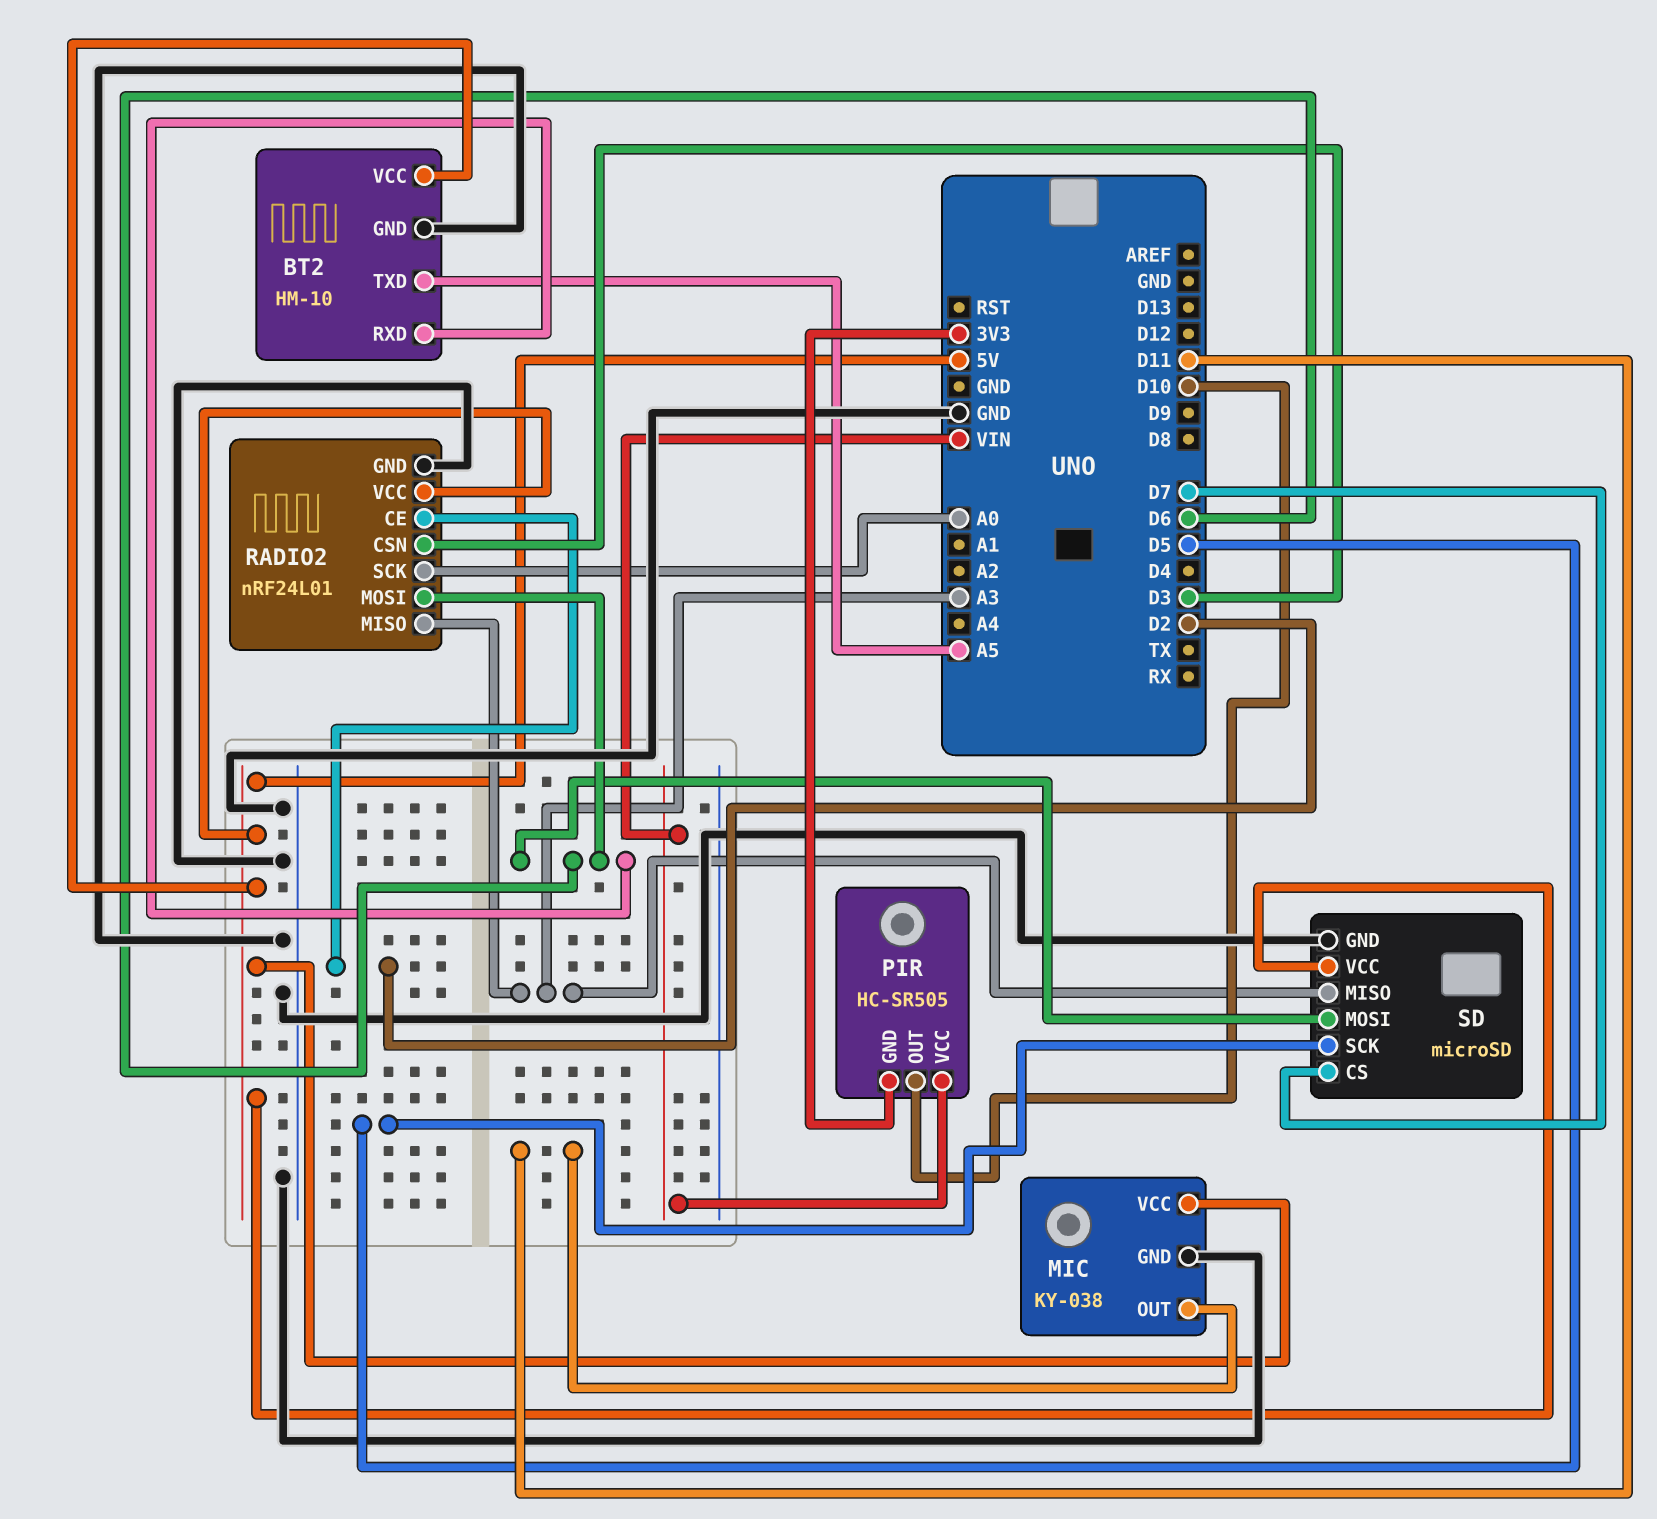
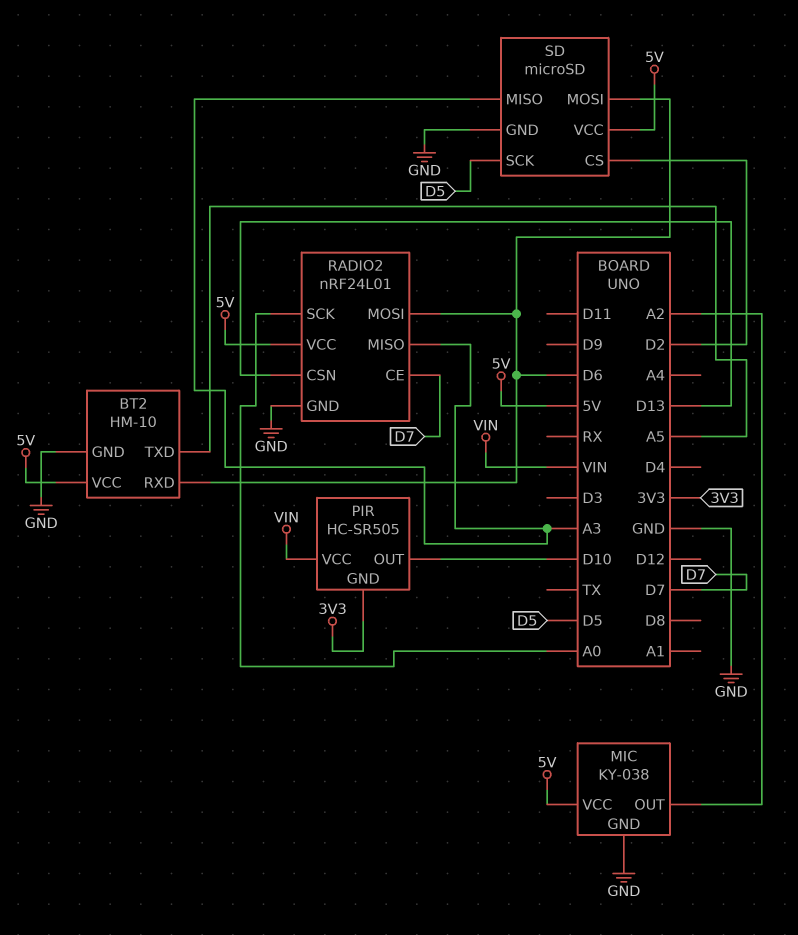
MIC pin OUT: D11 -> A2
RADIO2 pin CE: D2 -> D7
RADIO2 pin CSN: D3 -> D13
SD pin CS: D7 -> D2

